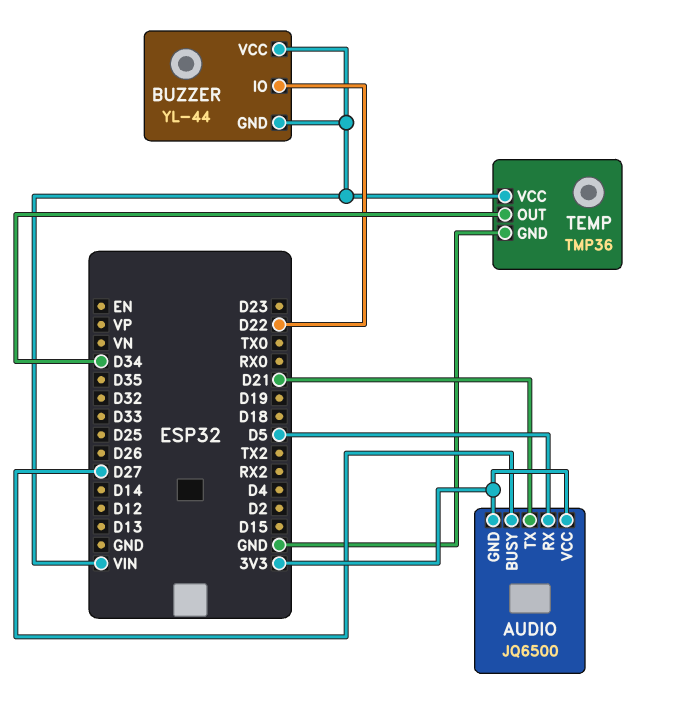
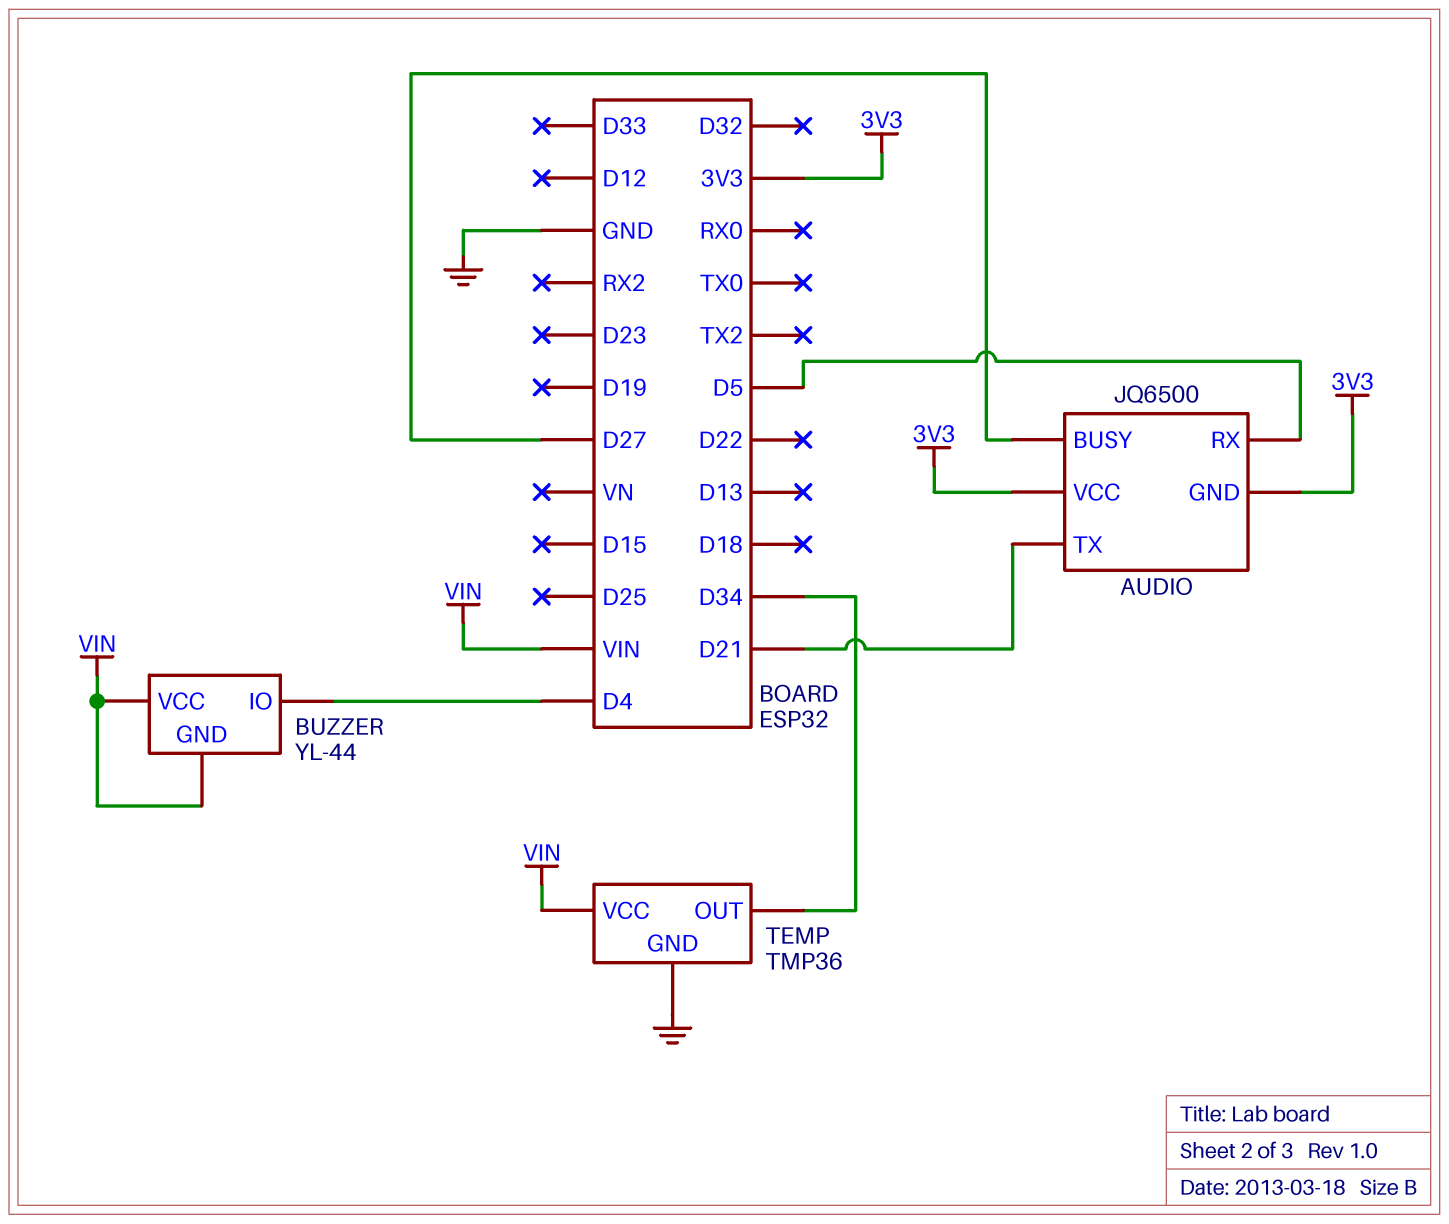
BUZZER pin IO: D22 -> D4

